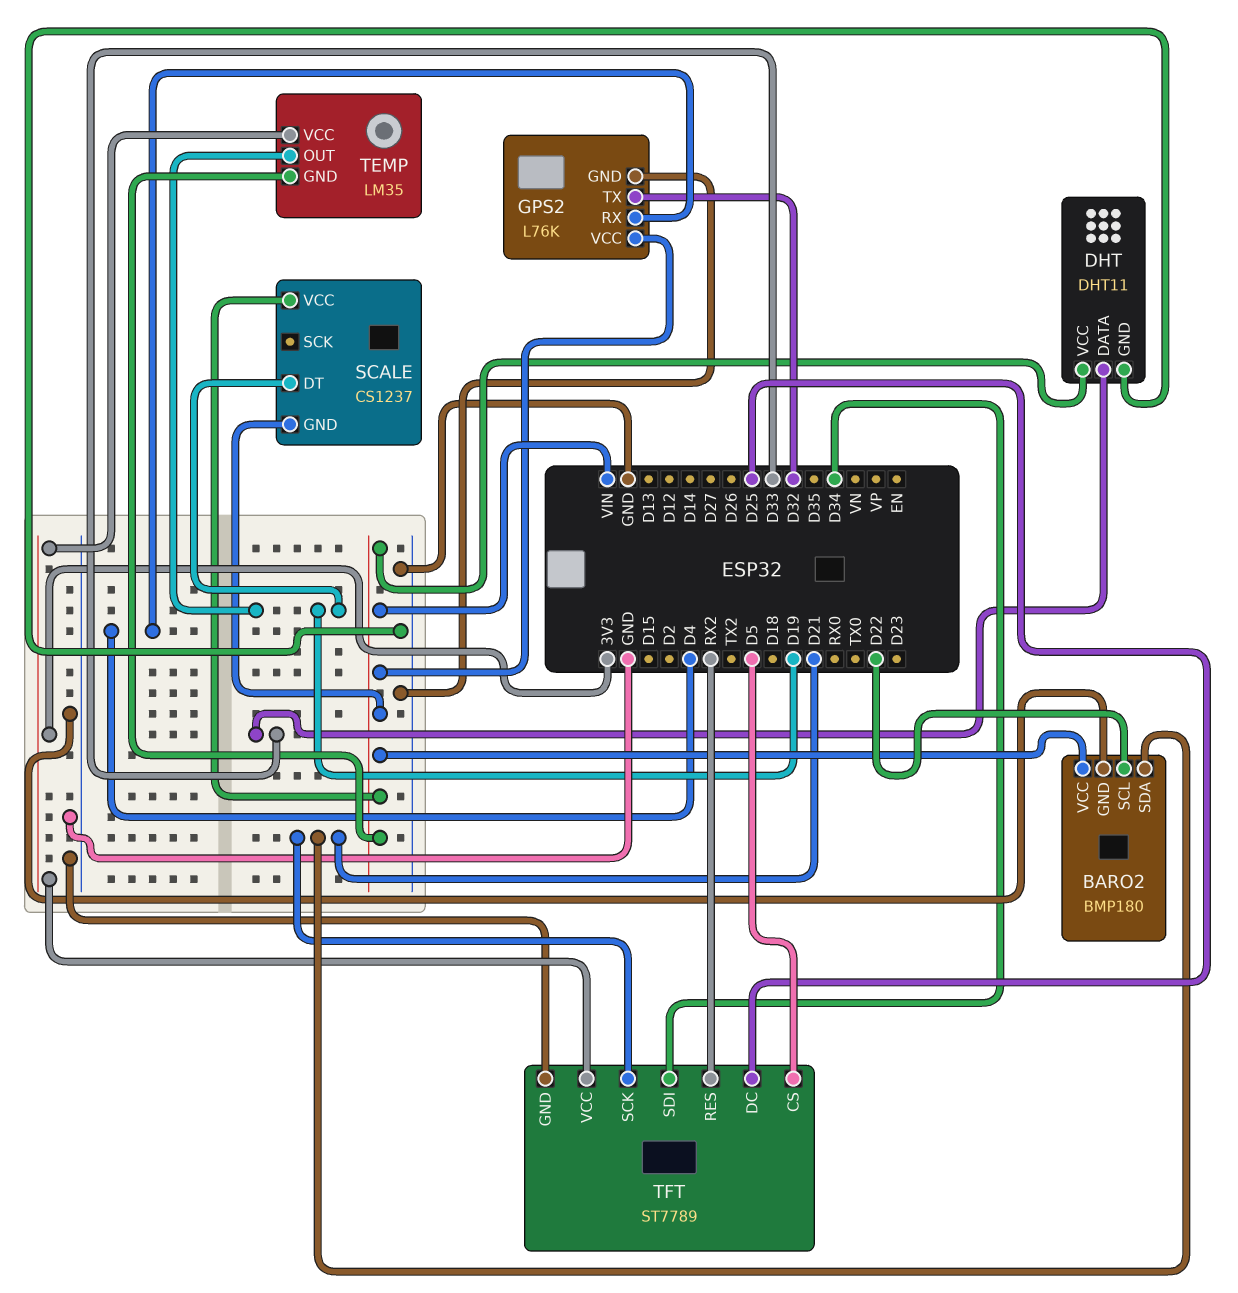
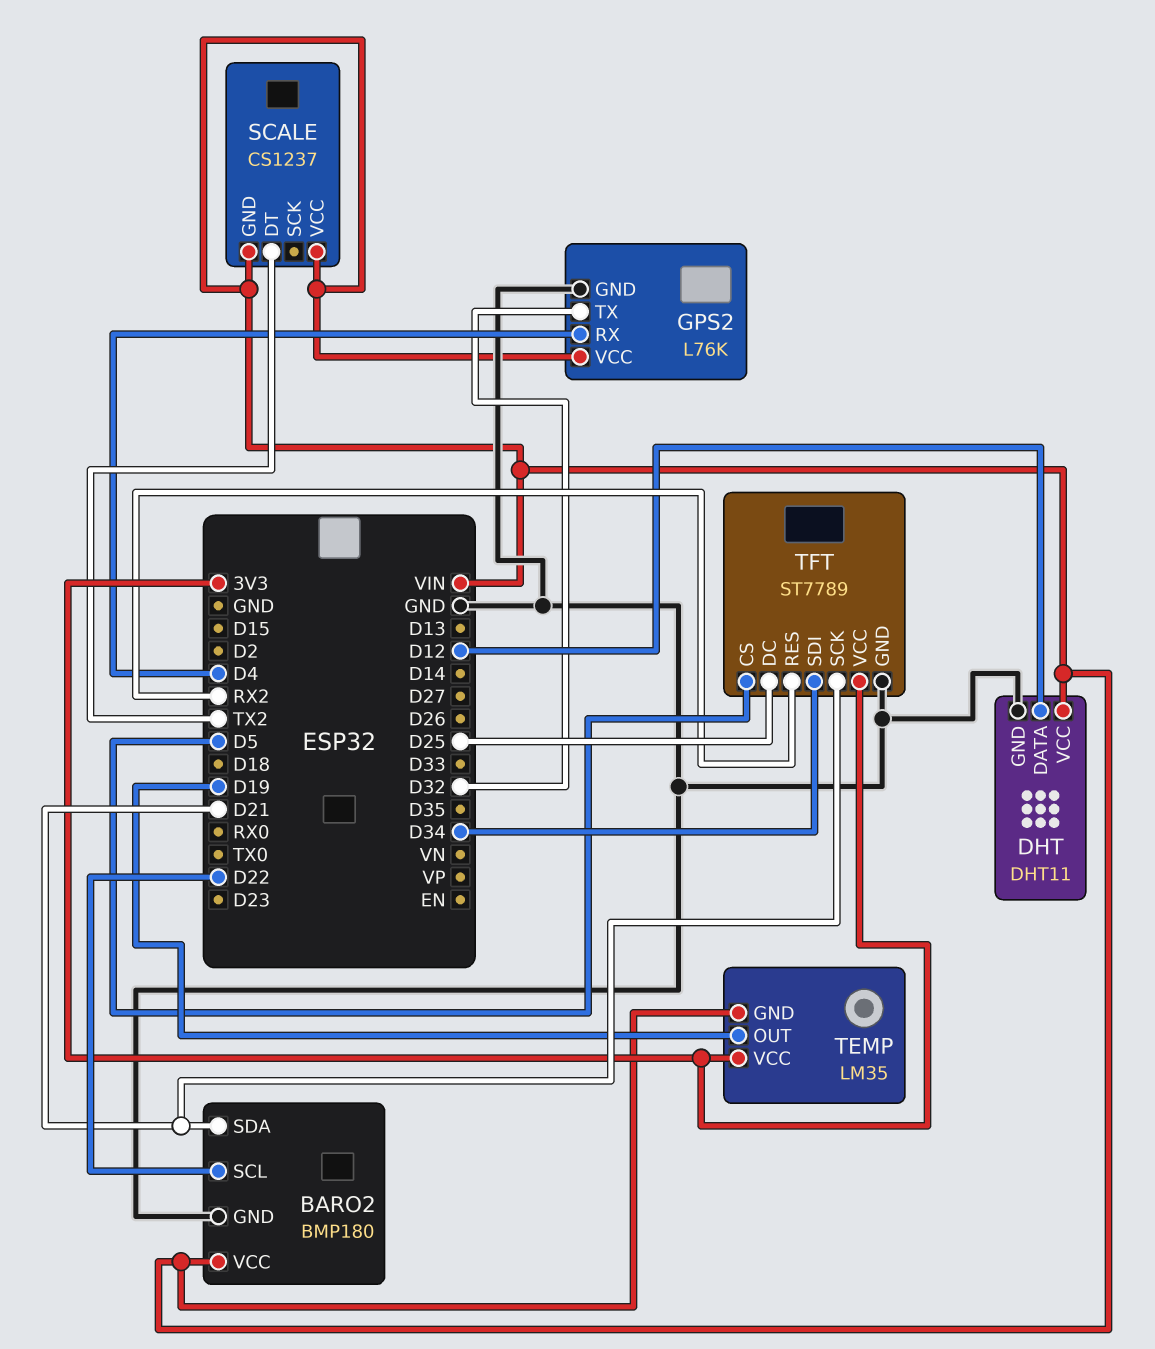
DHT pin DATA: D33 -> D12
SCALE pin DT: D19 -> TX2

